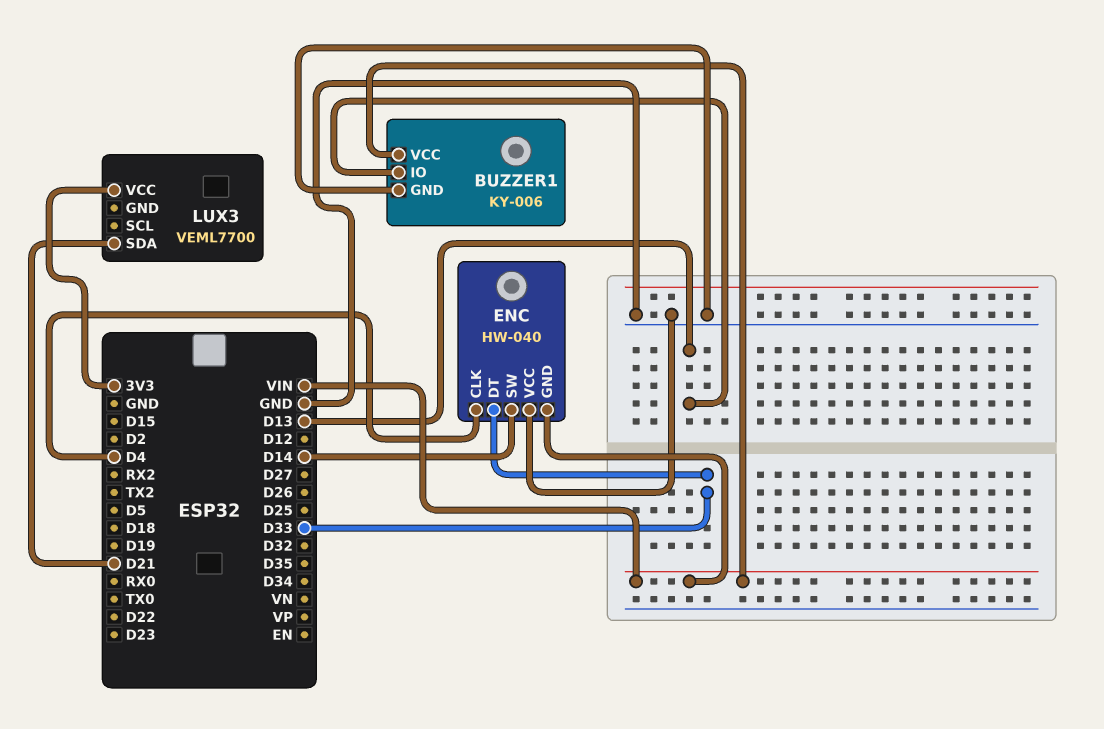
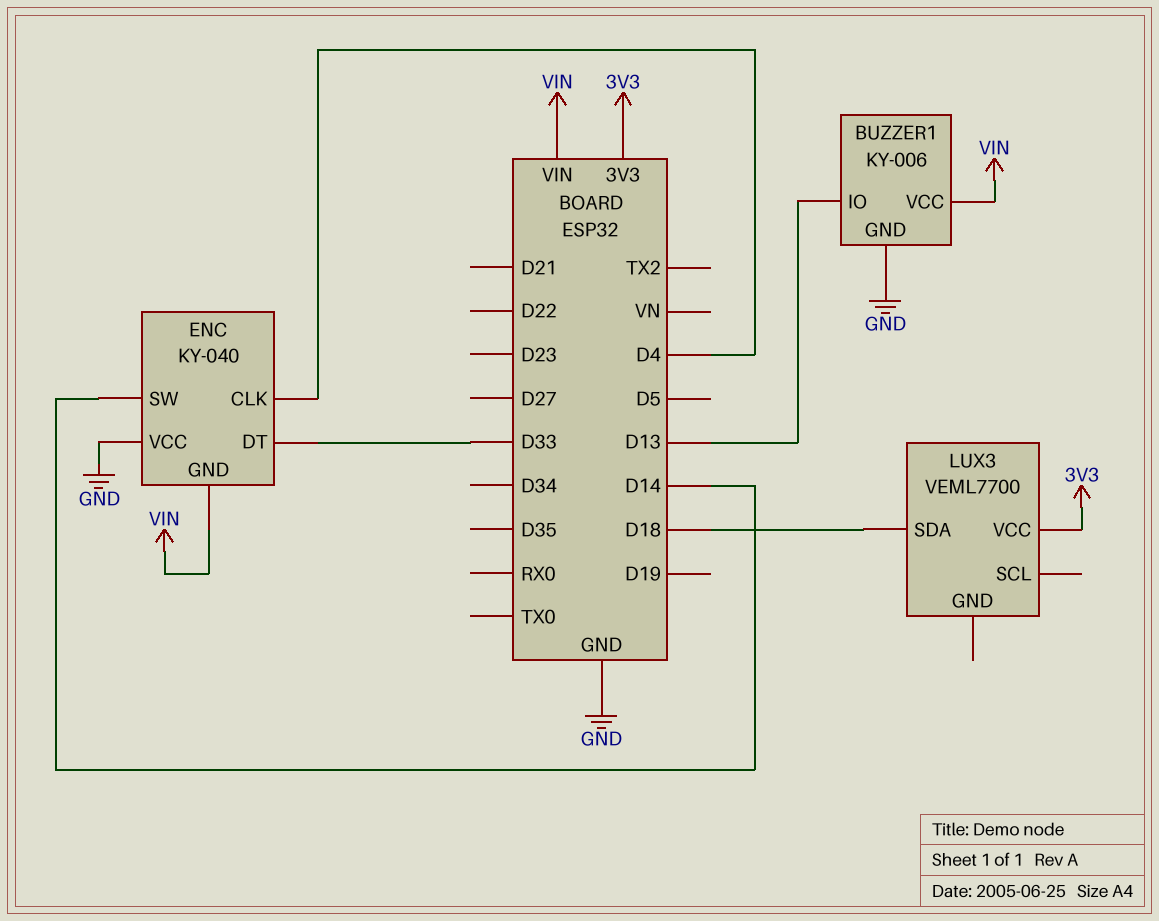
ENC: HW-040 -> KY-040
LUX3 pin SDA: D21 -> D18

